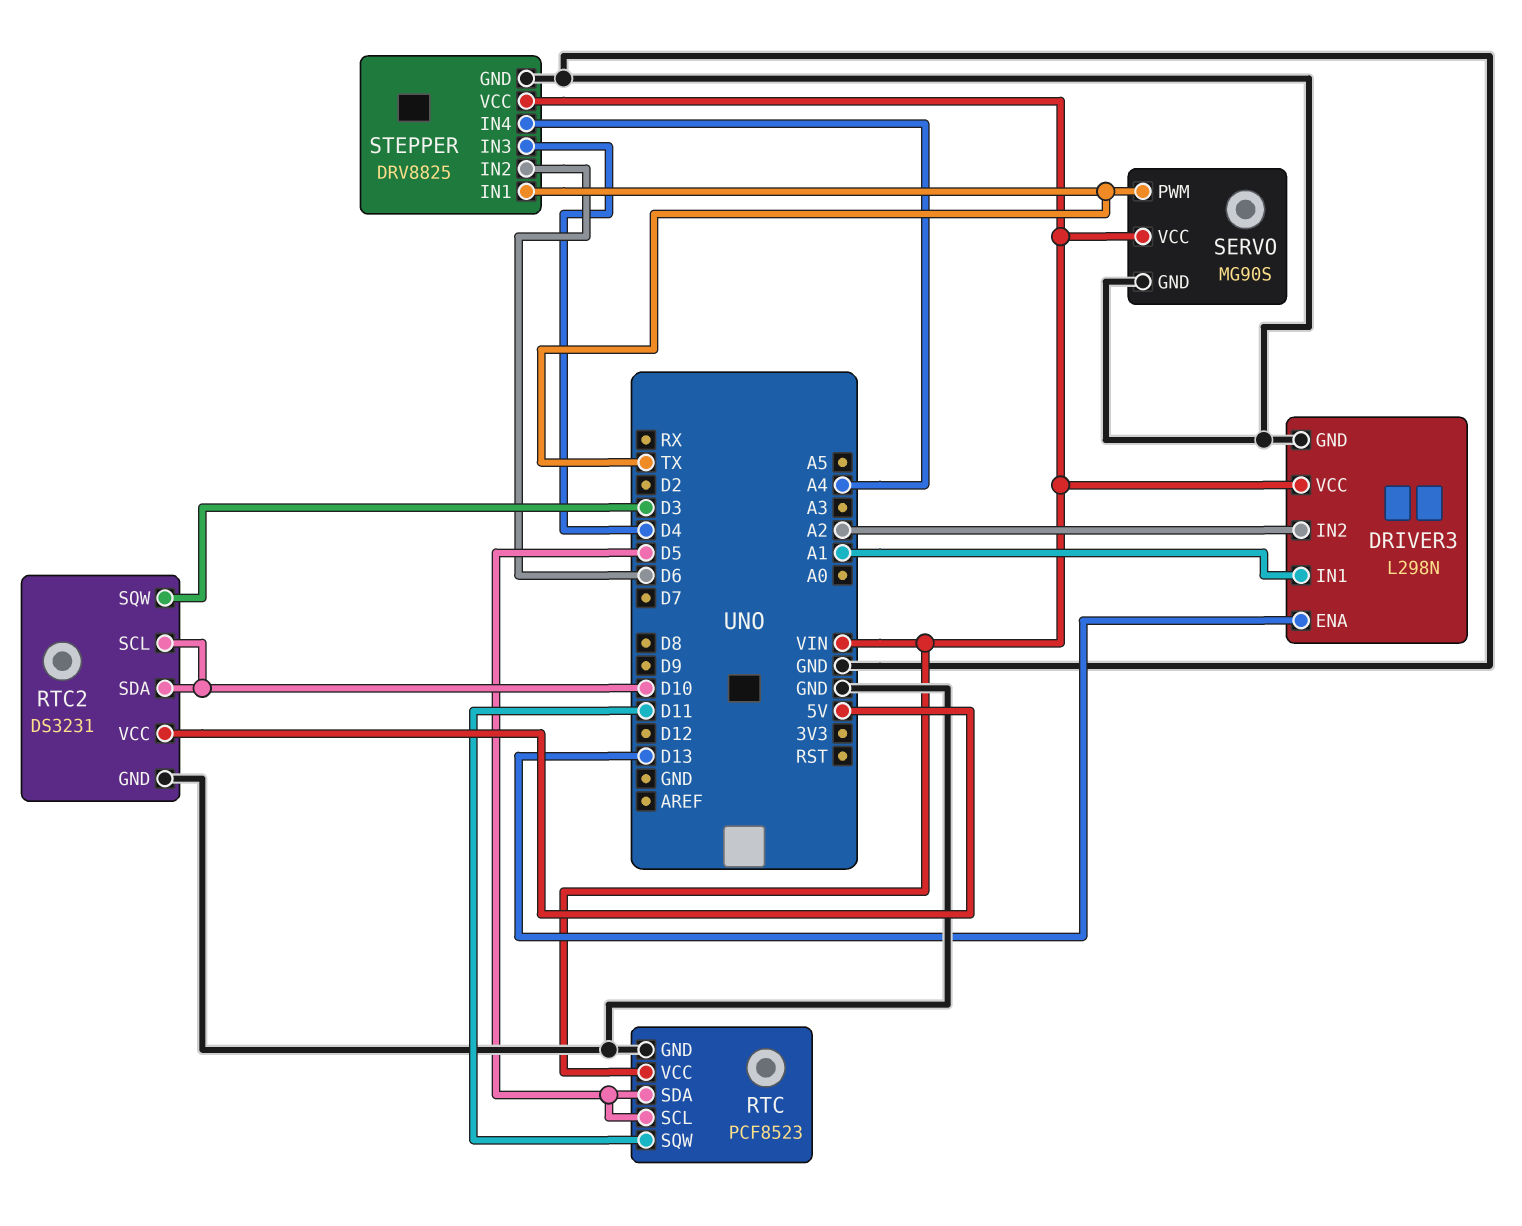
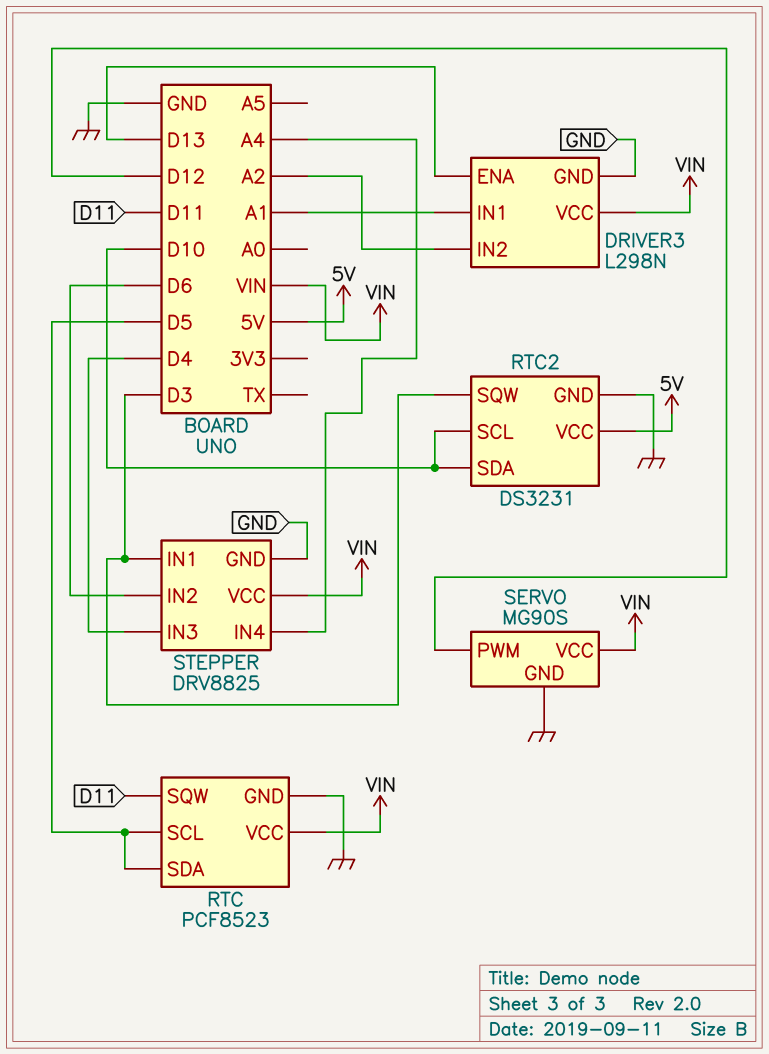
SERVO pin PWM: TX -> D12
STEPPER pin IN1: TX -> D3

